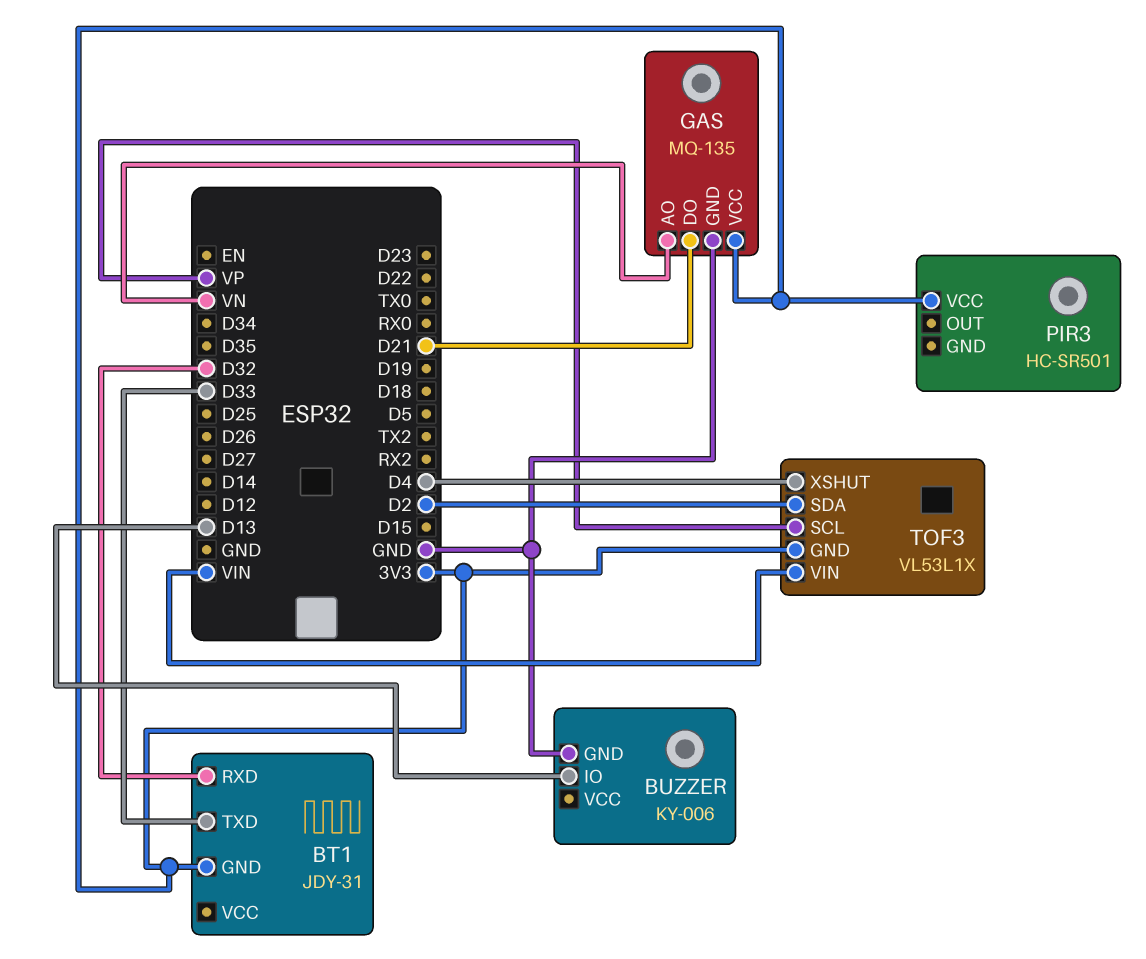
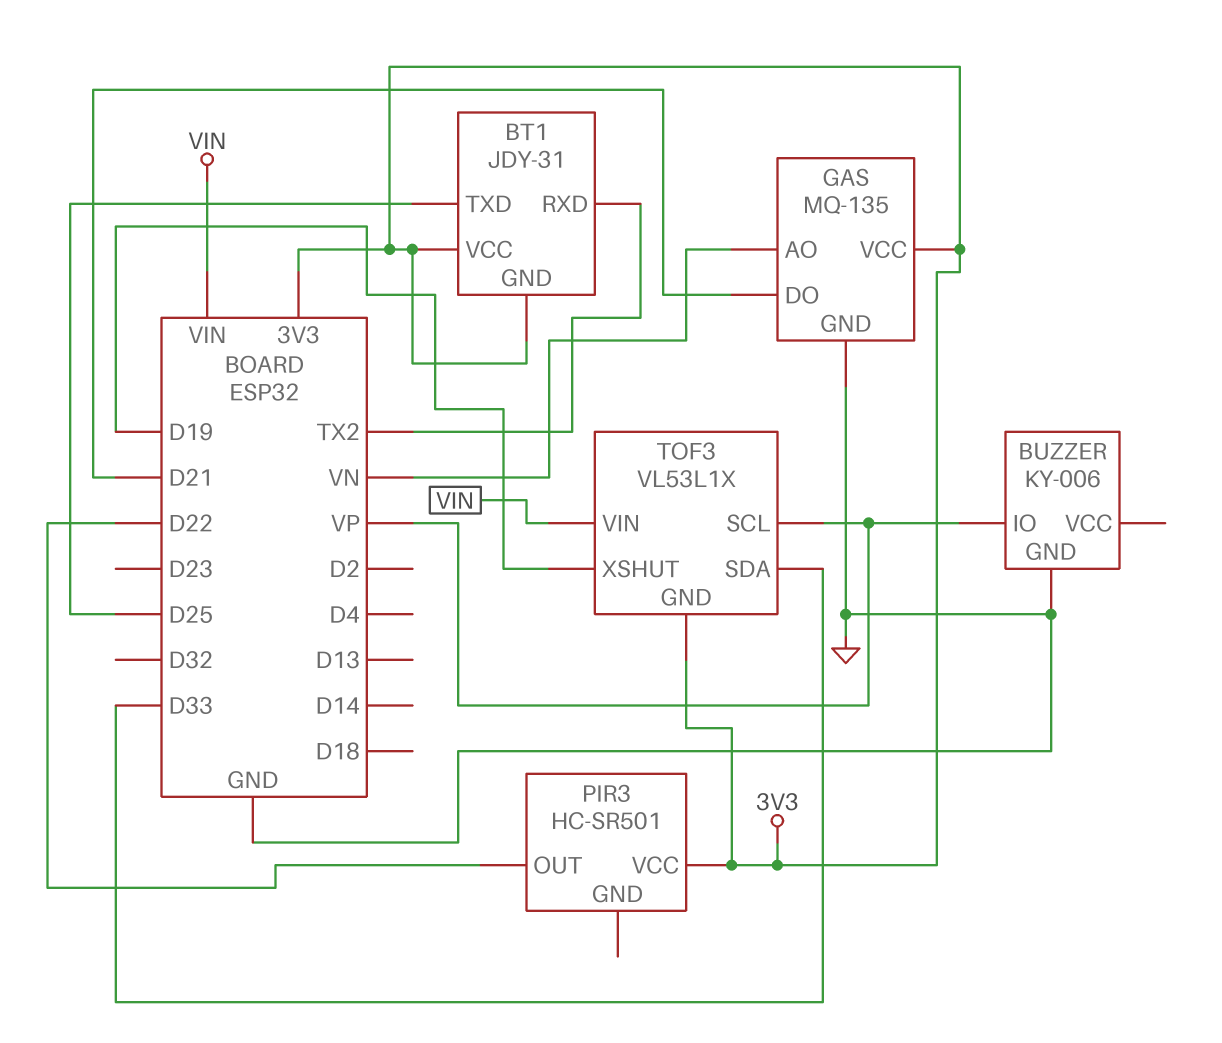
BT1 pin RXD: D32 -> TX2
BT1 pin TXD: D33 -> D25
BT1 pin VCC: none -> 3V3
BUZZER pin IO: D13 -> VP
PIR3 pin OUT: none -> D22
TOF3 pin SDA: D2 -> D33
TOF3 pin XSHUT: D4 -> D19

